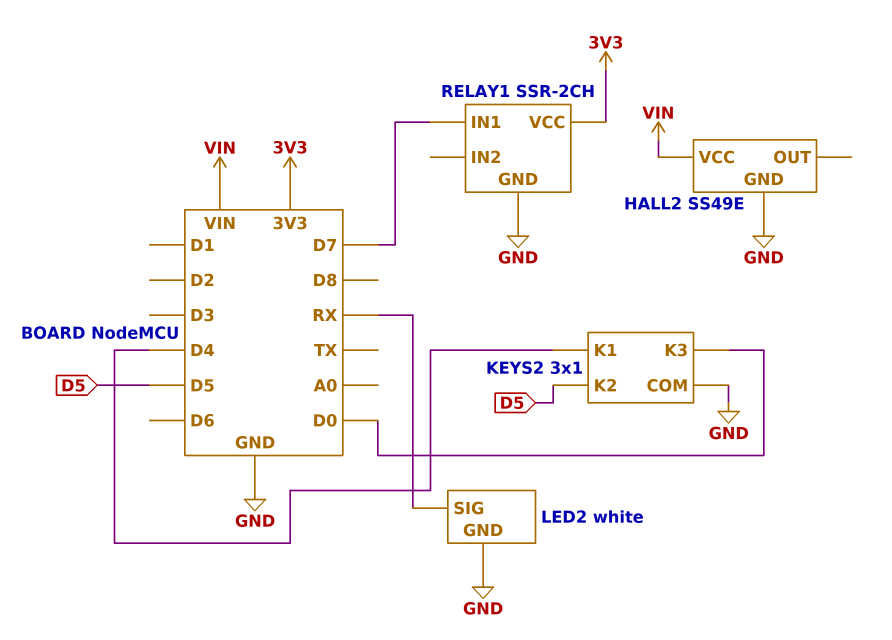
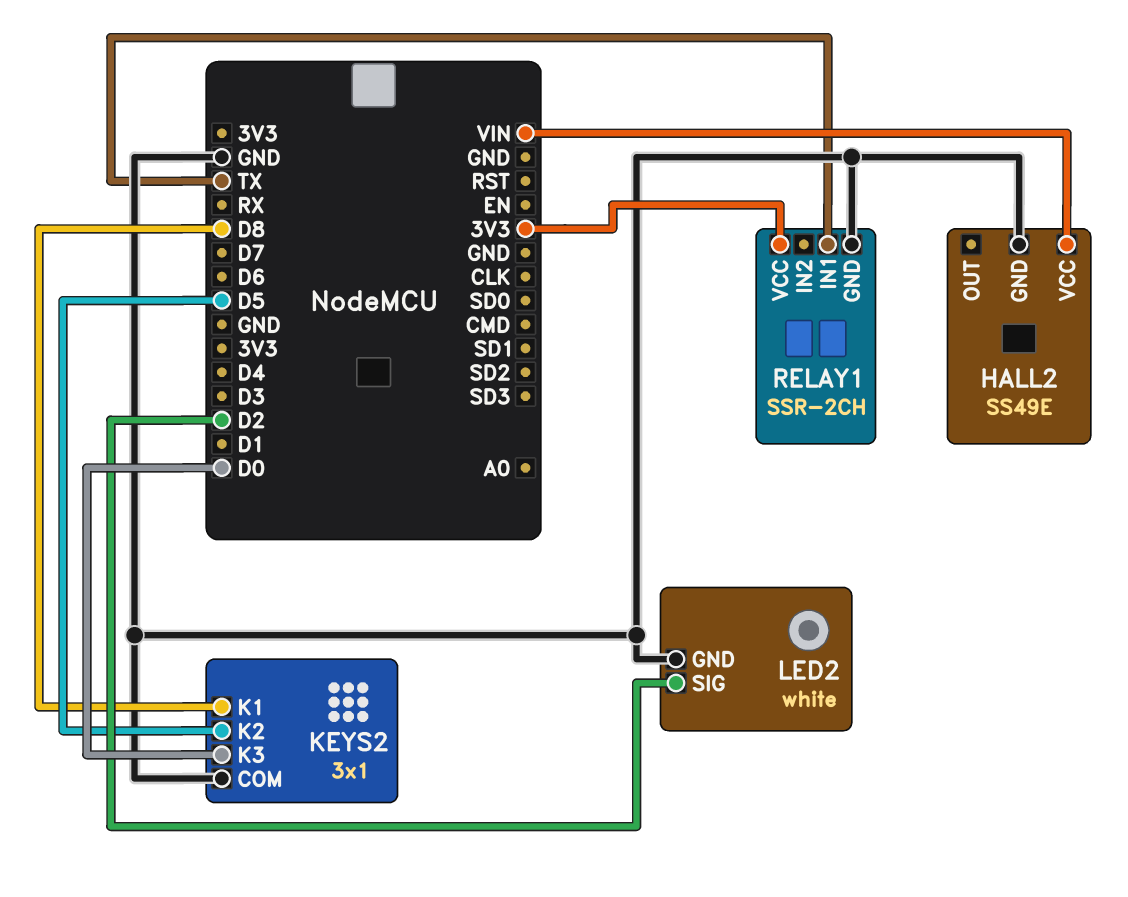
KEYS2 pin K1: D4 -> D8
LED2 pin SIG: RX -> D2
RELAY1 pin IN1: D7 -> TX

